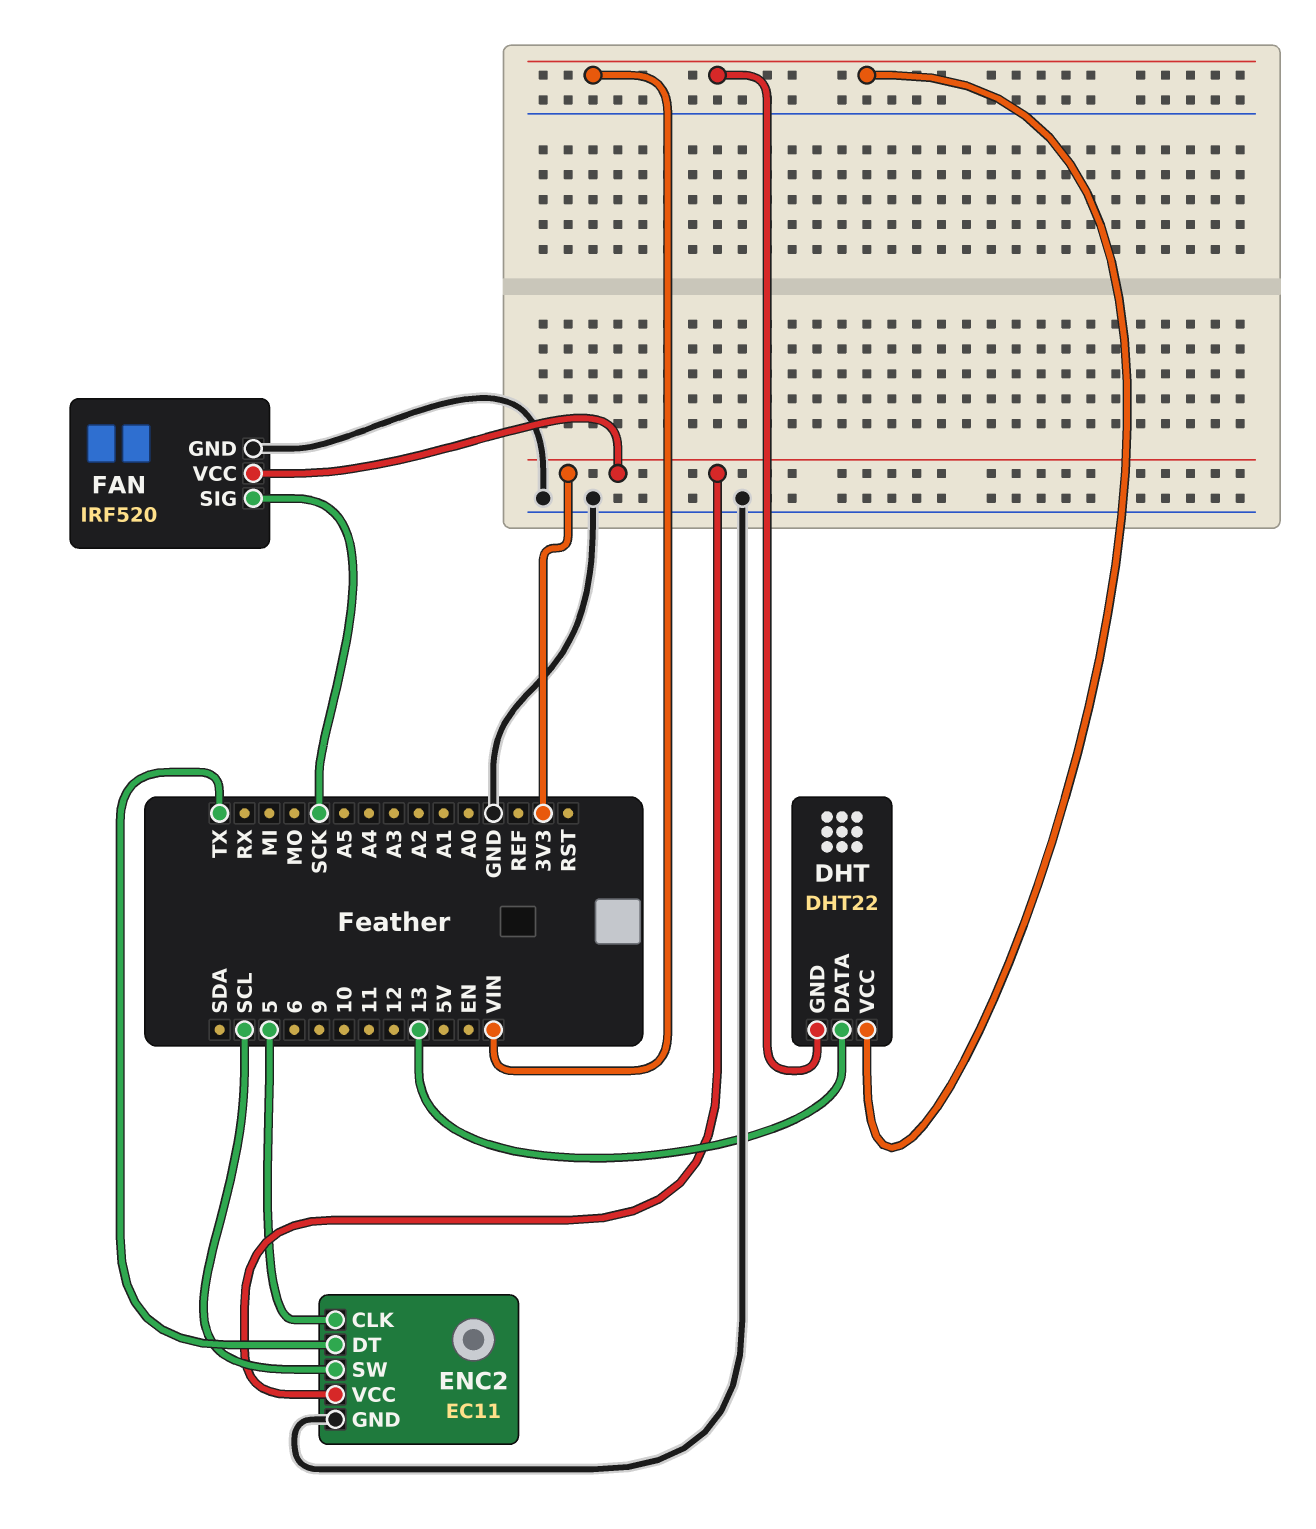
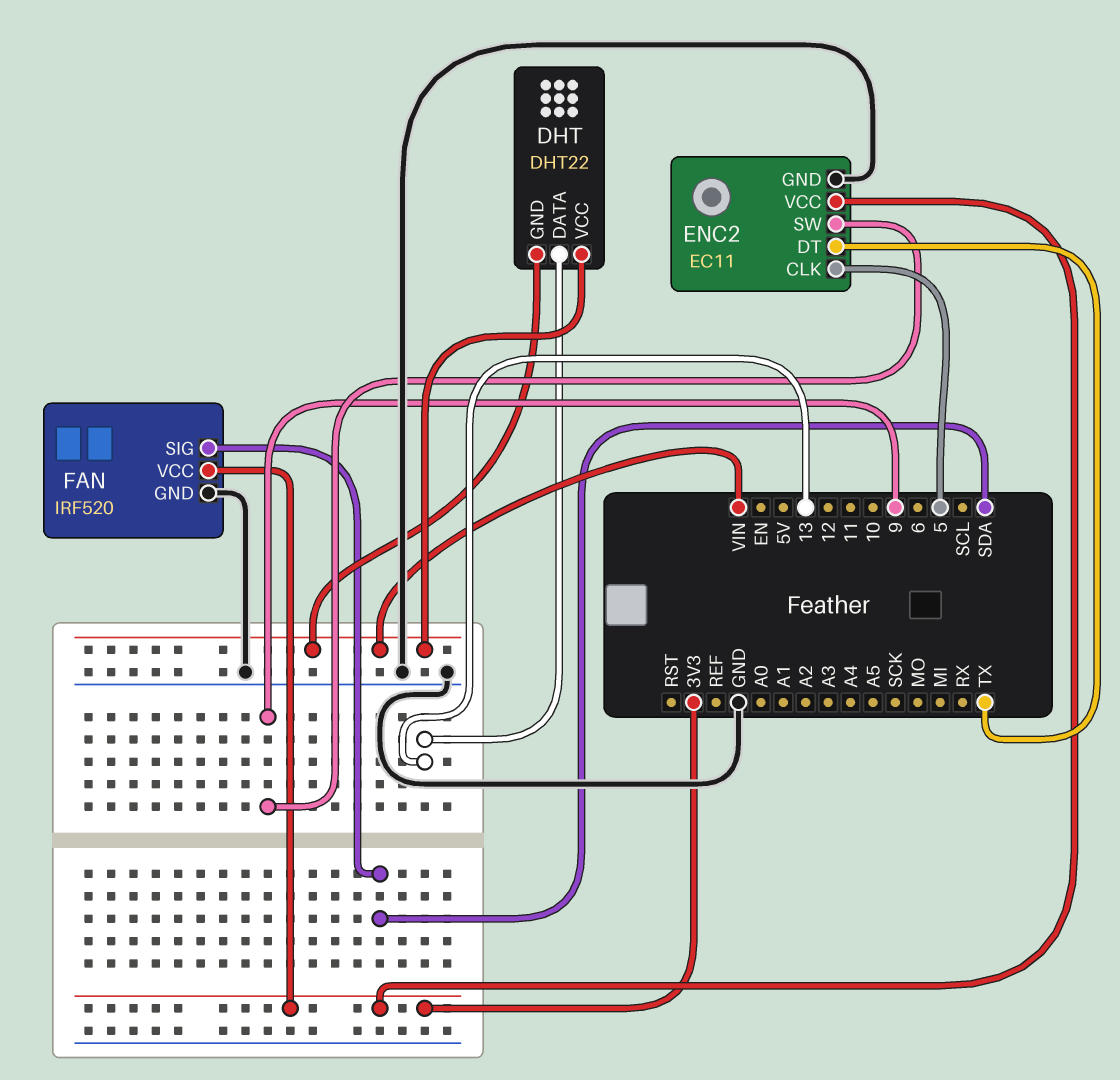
ENC2 pin SW: SCL -> 9
FAN pin SIG: SCK -> SDA

